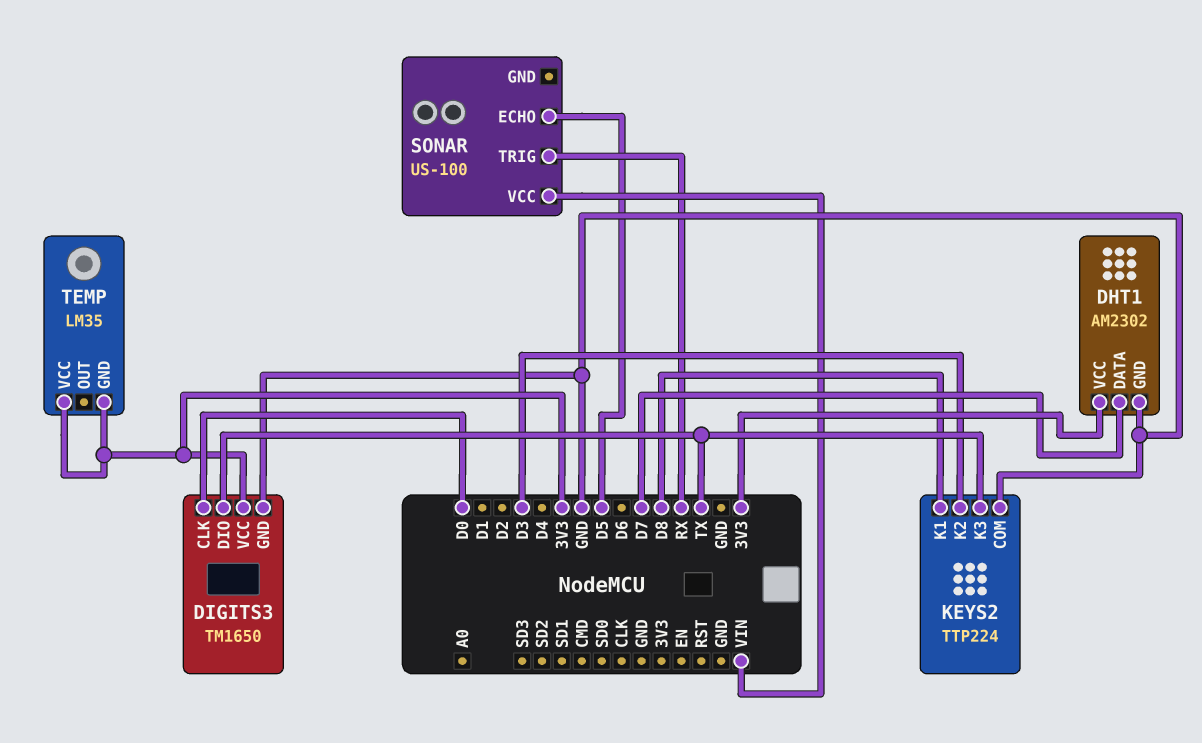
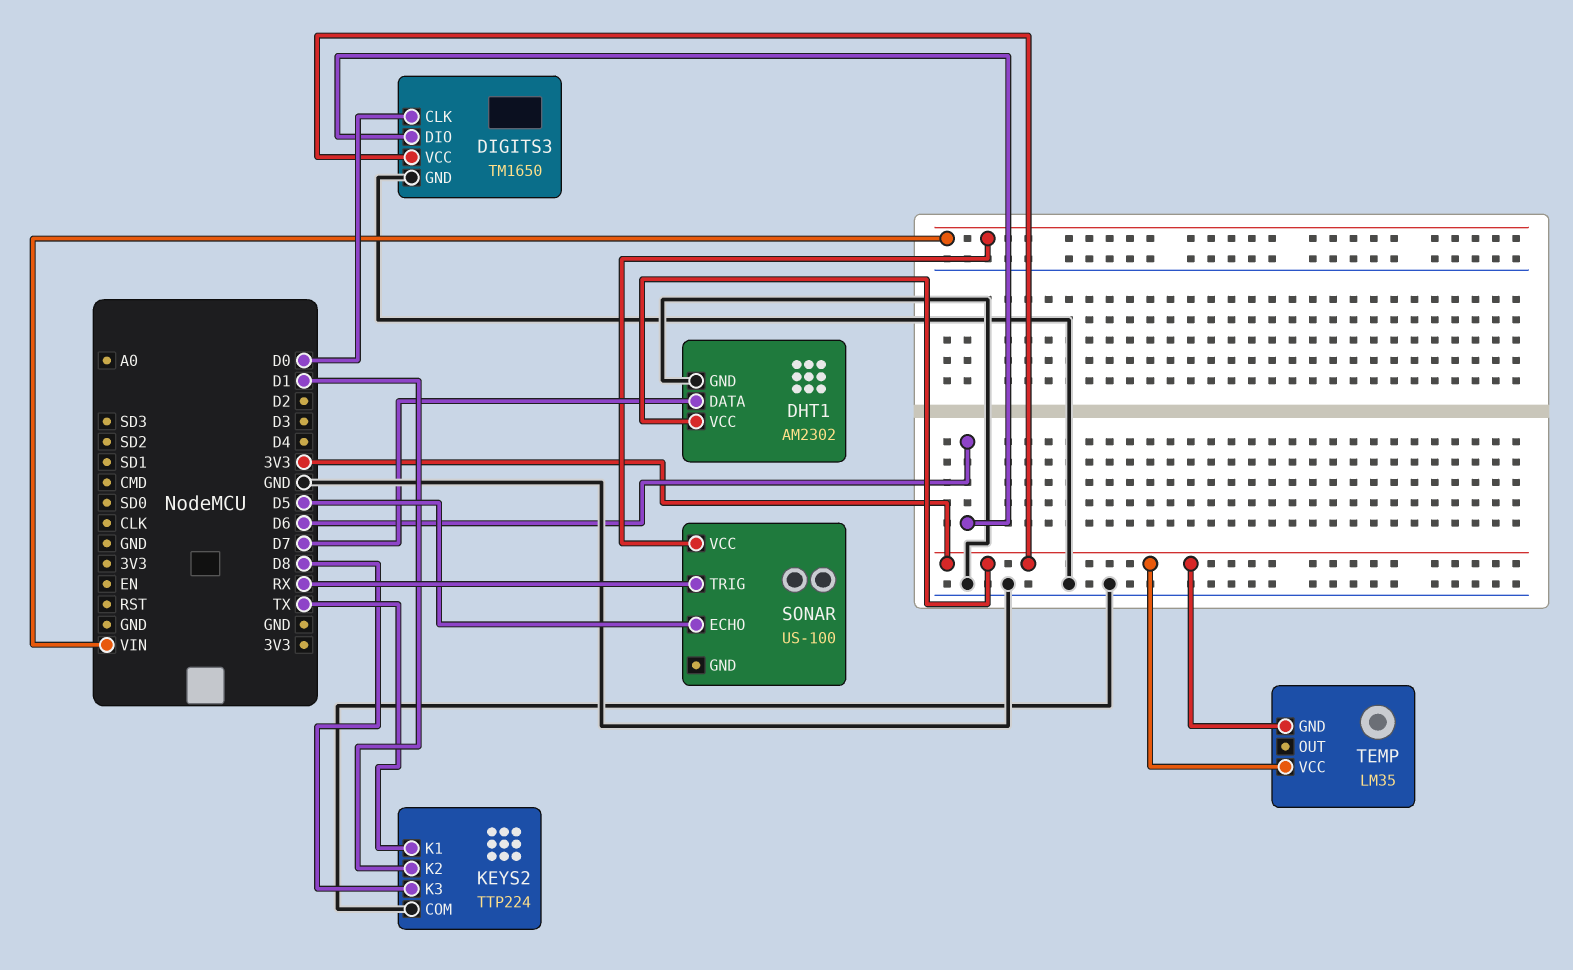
DIGITS3 pin DIO: TX -> D6
KEYS2 pin K1: D8 -> TX
KEYS2 pin K2: D3 -> D1
KEYS2 pin K3: TX -> D8

